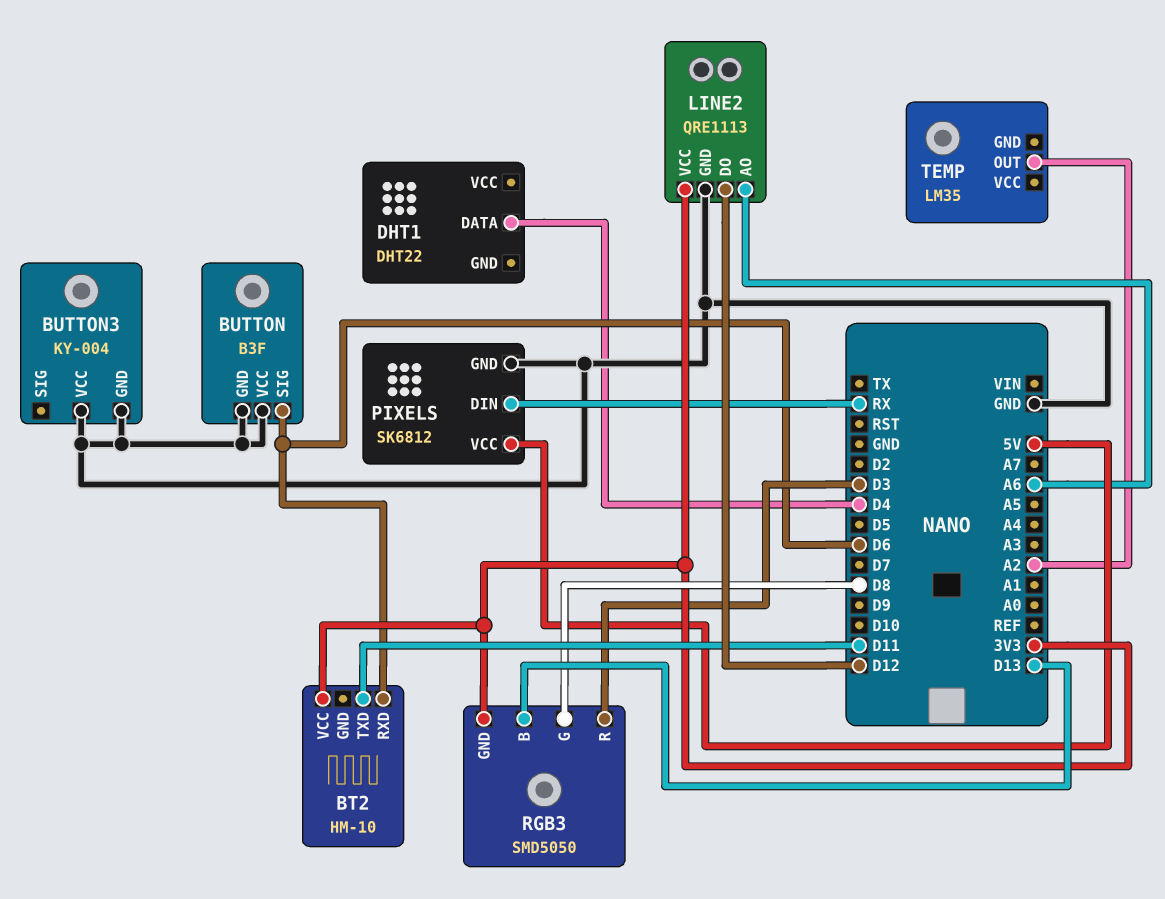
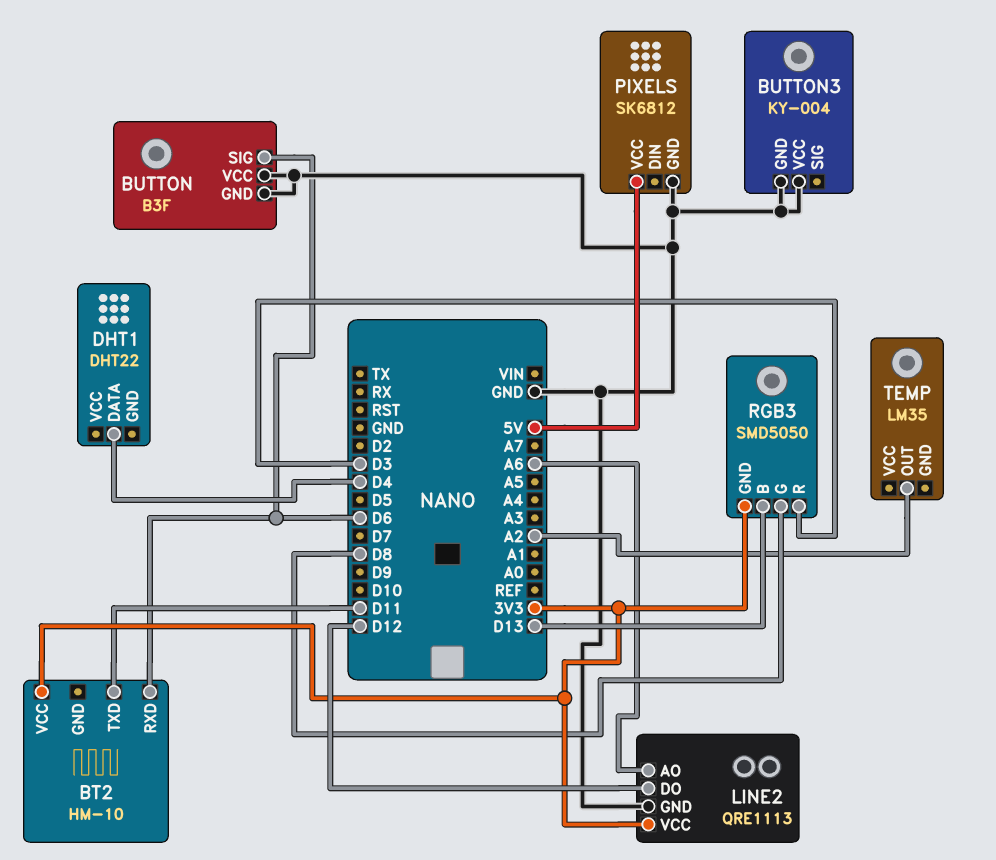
PIXELS pin DIN: RX -> none

